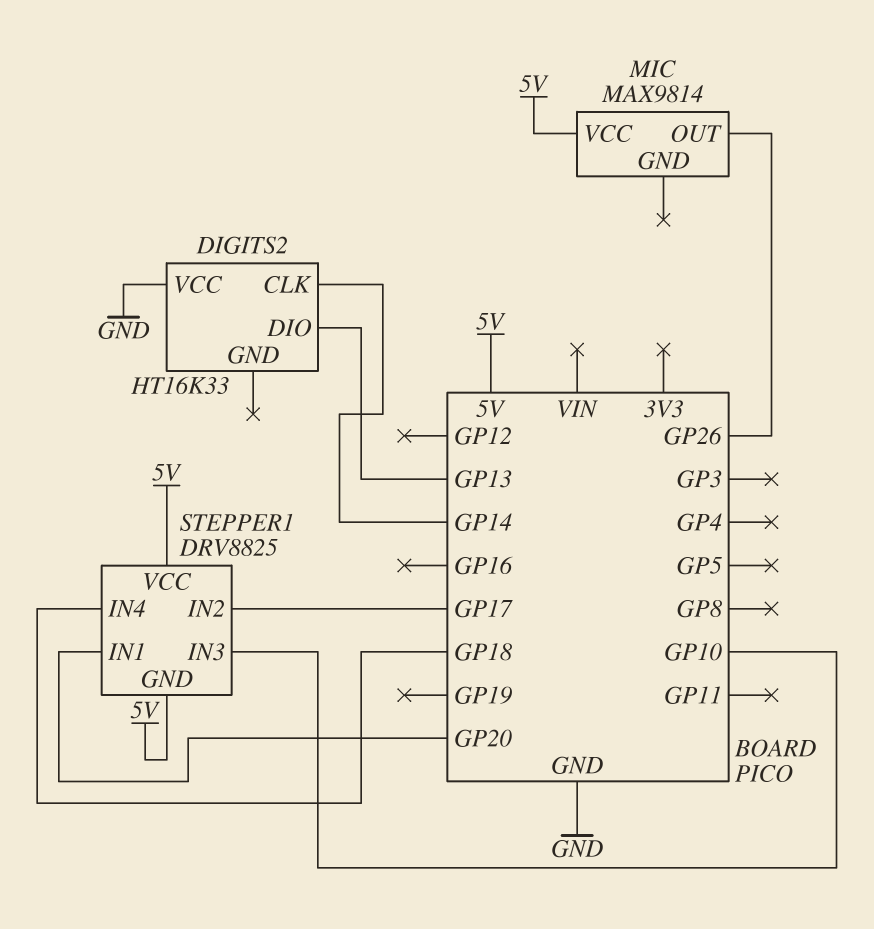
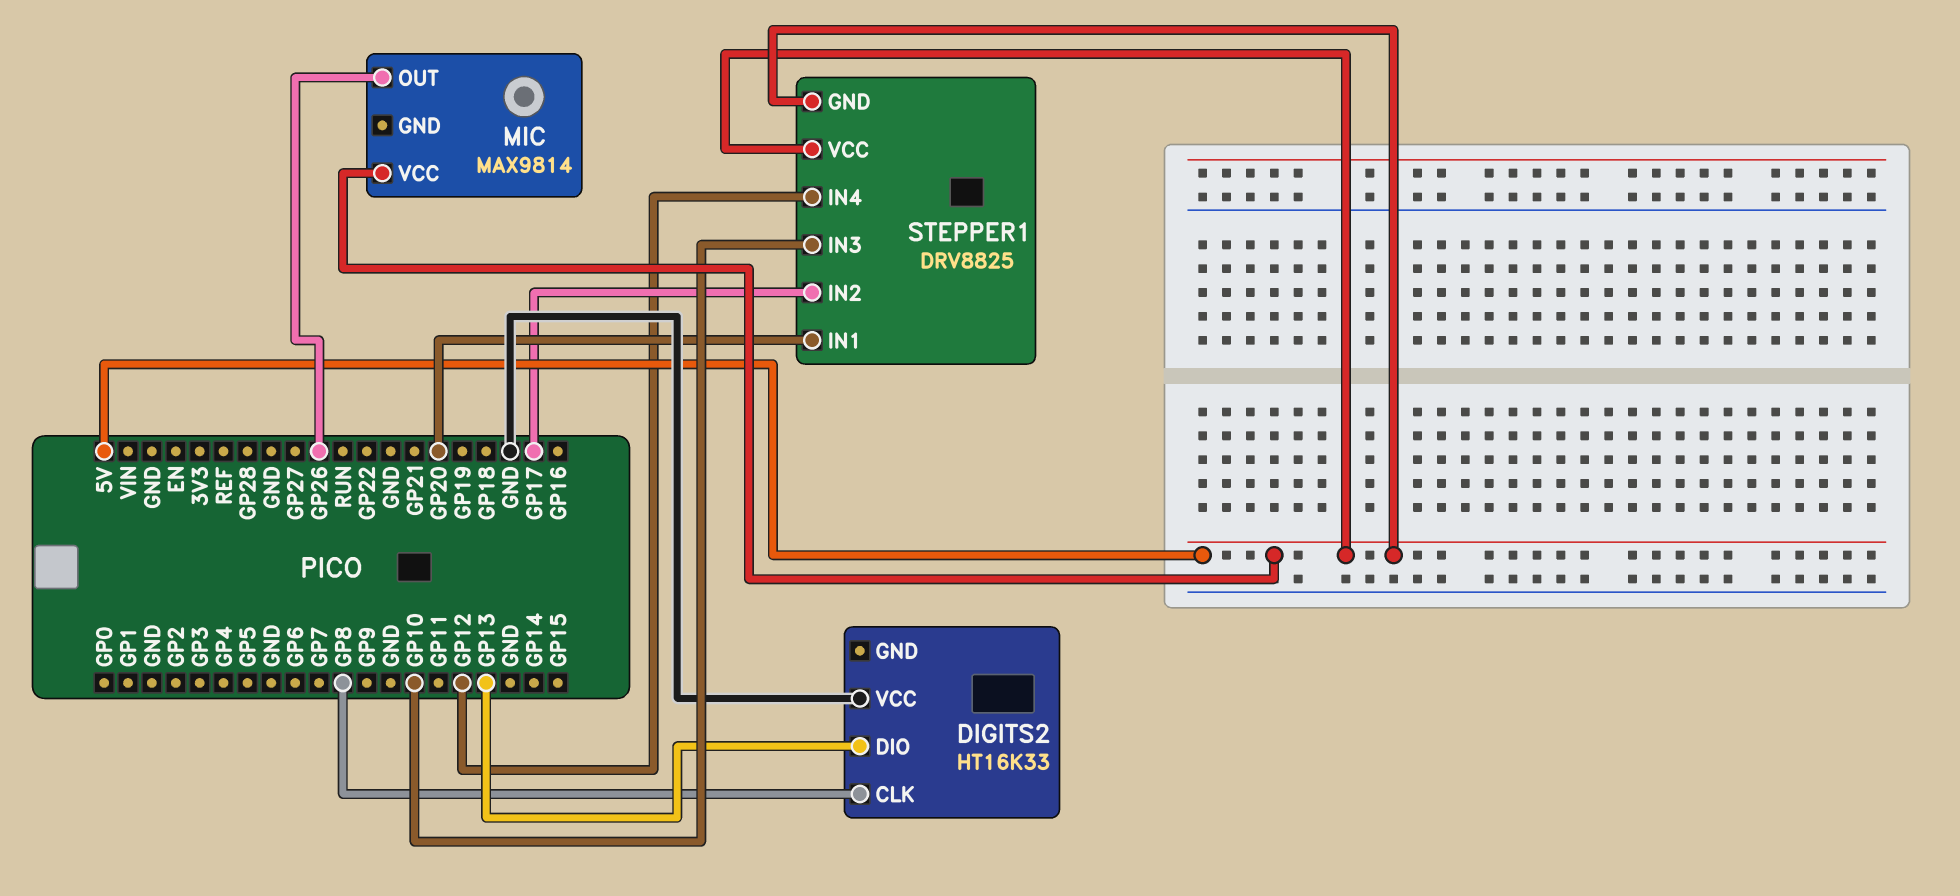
DIGITS2 pin CLK: GP14 -> GP8
STEPPER1 pin IN4: GP18 -> GP12

